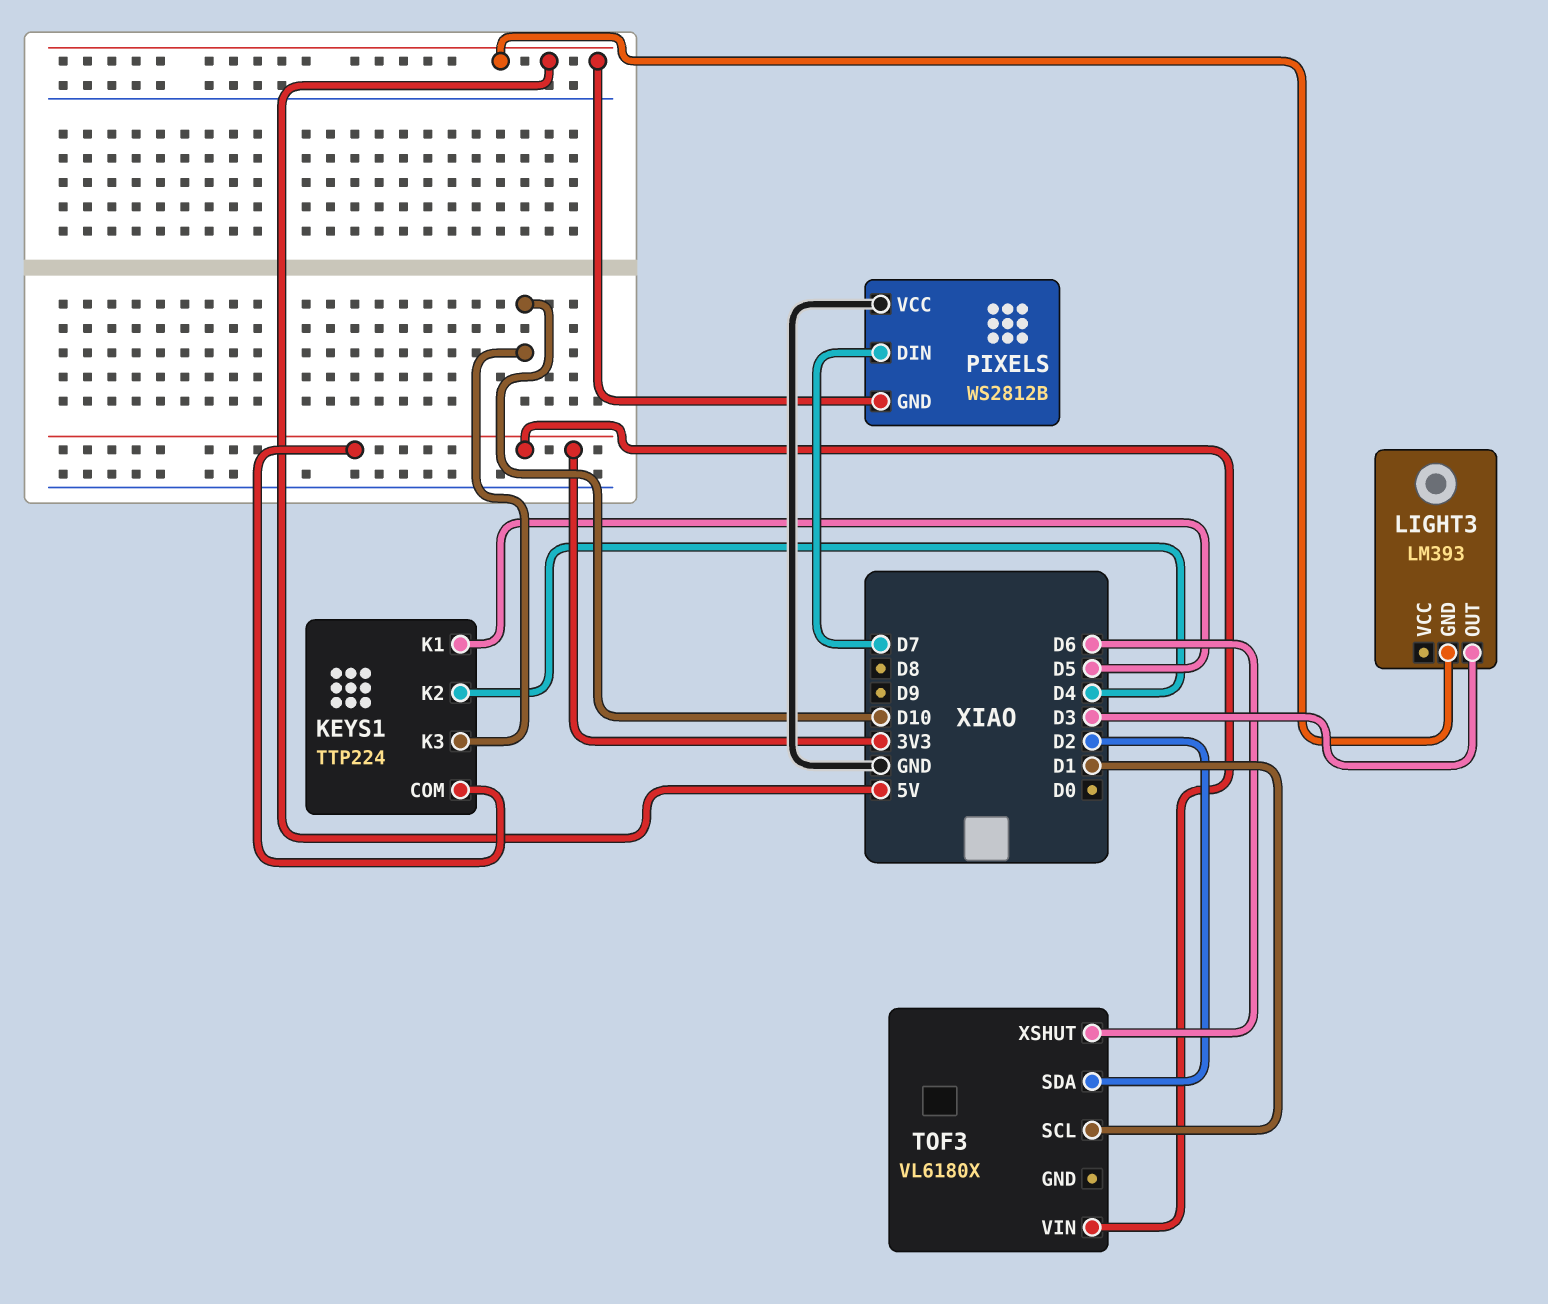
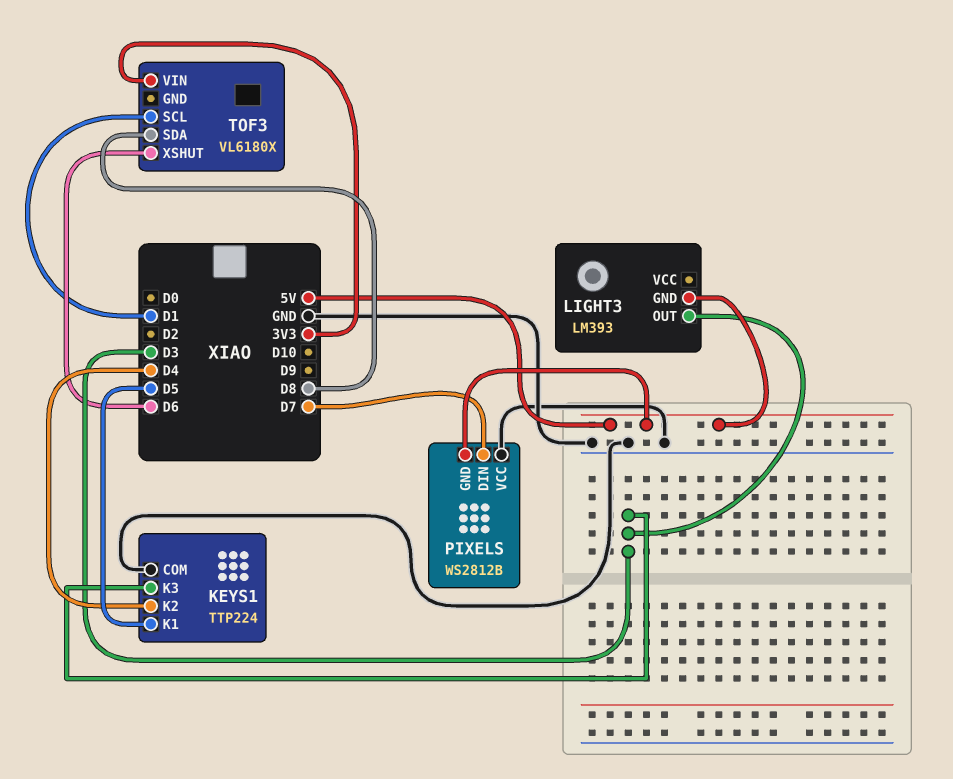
KEYS1 pin COM: 3V3 -> GND
KEYS1 pin K3: D10 -> D3
TOF3 pin SDA: D2 -> D8

